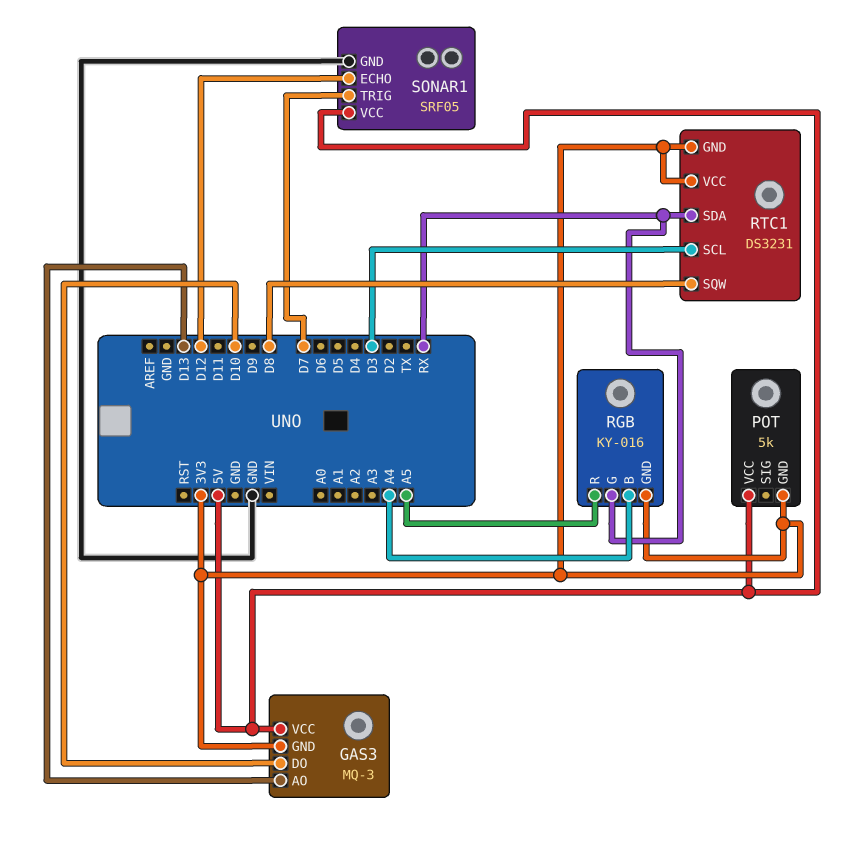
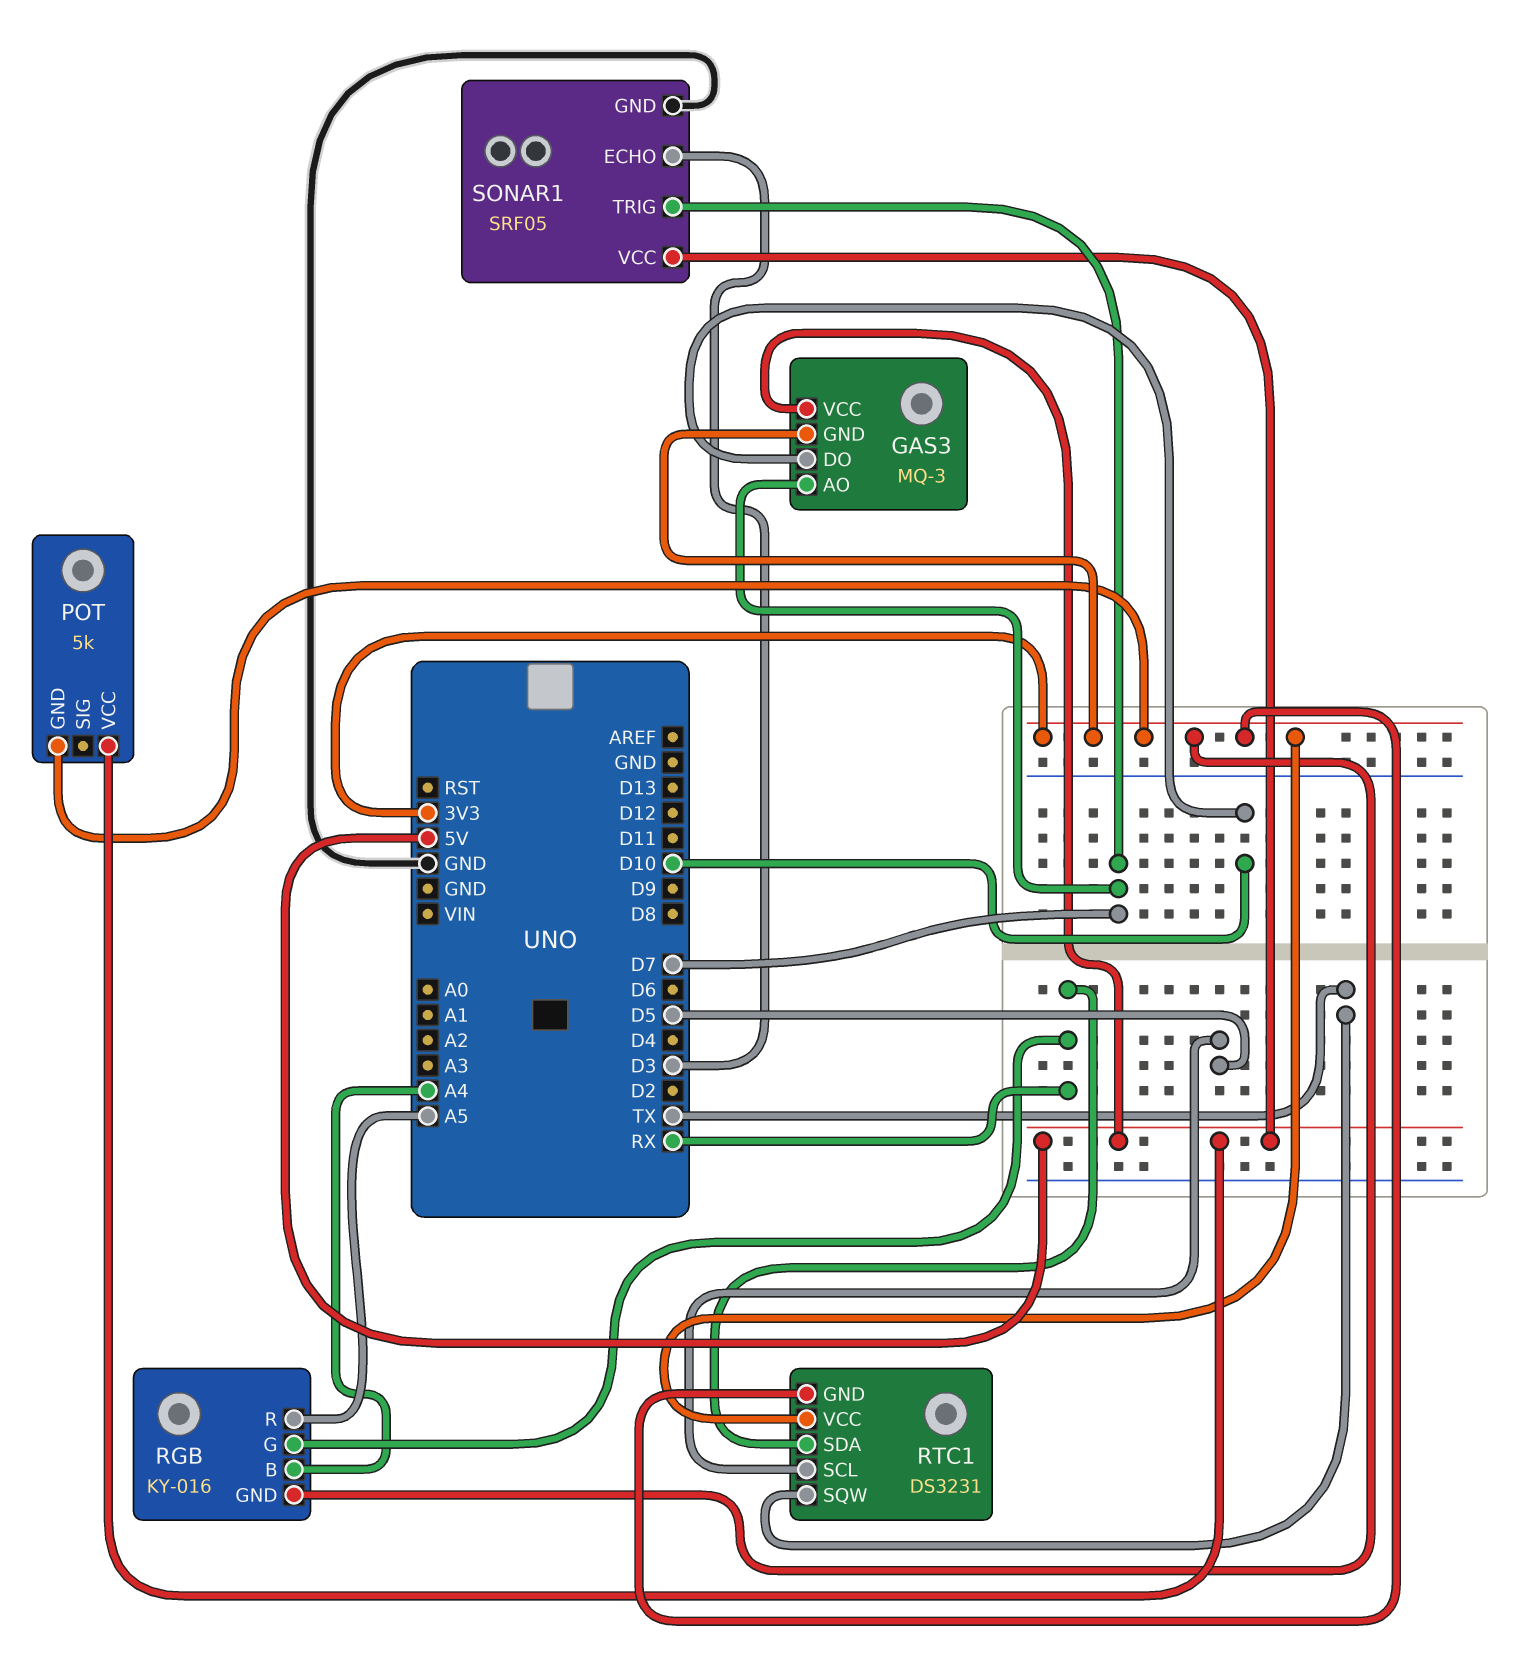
GAS3 pin AO: D13 -> D7
RTC1 pin SCL: D3 -> D5
RTC1 pin SQW: D8 -> TX
SONAR1 pin ECHO: D12 -> D3

